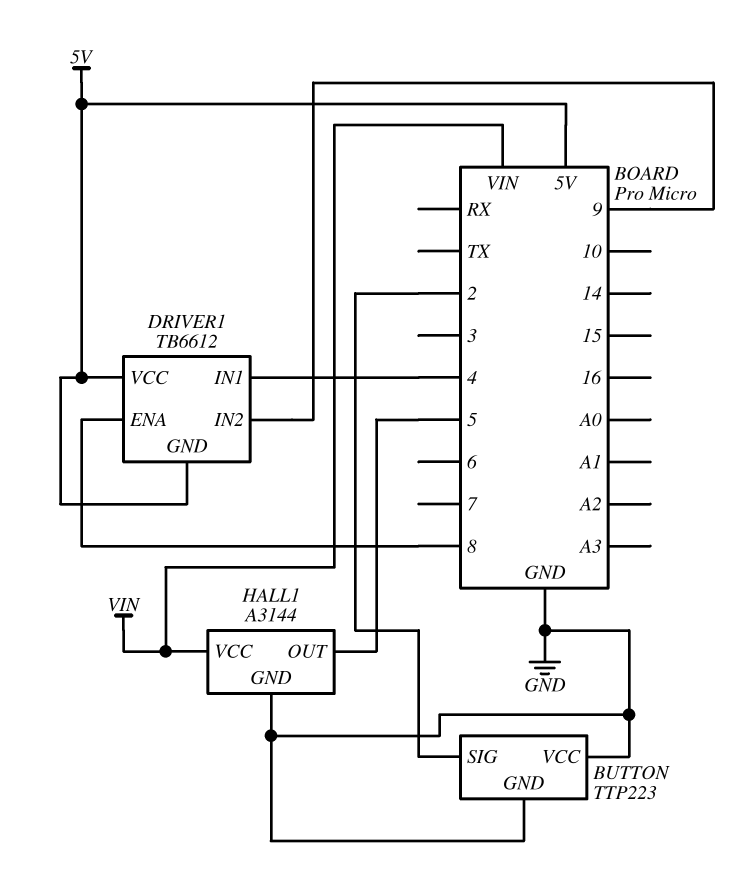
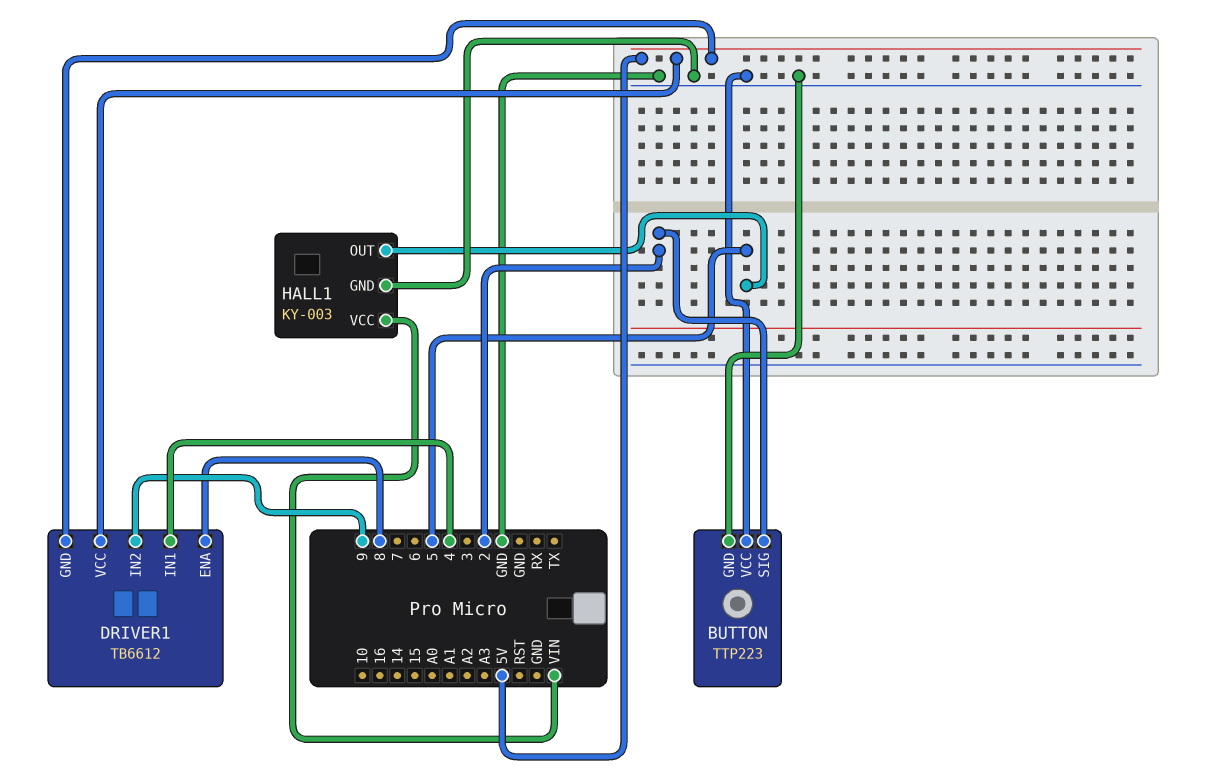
HALL1: A3144 -> KY-003

